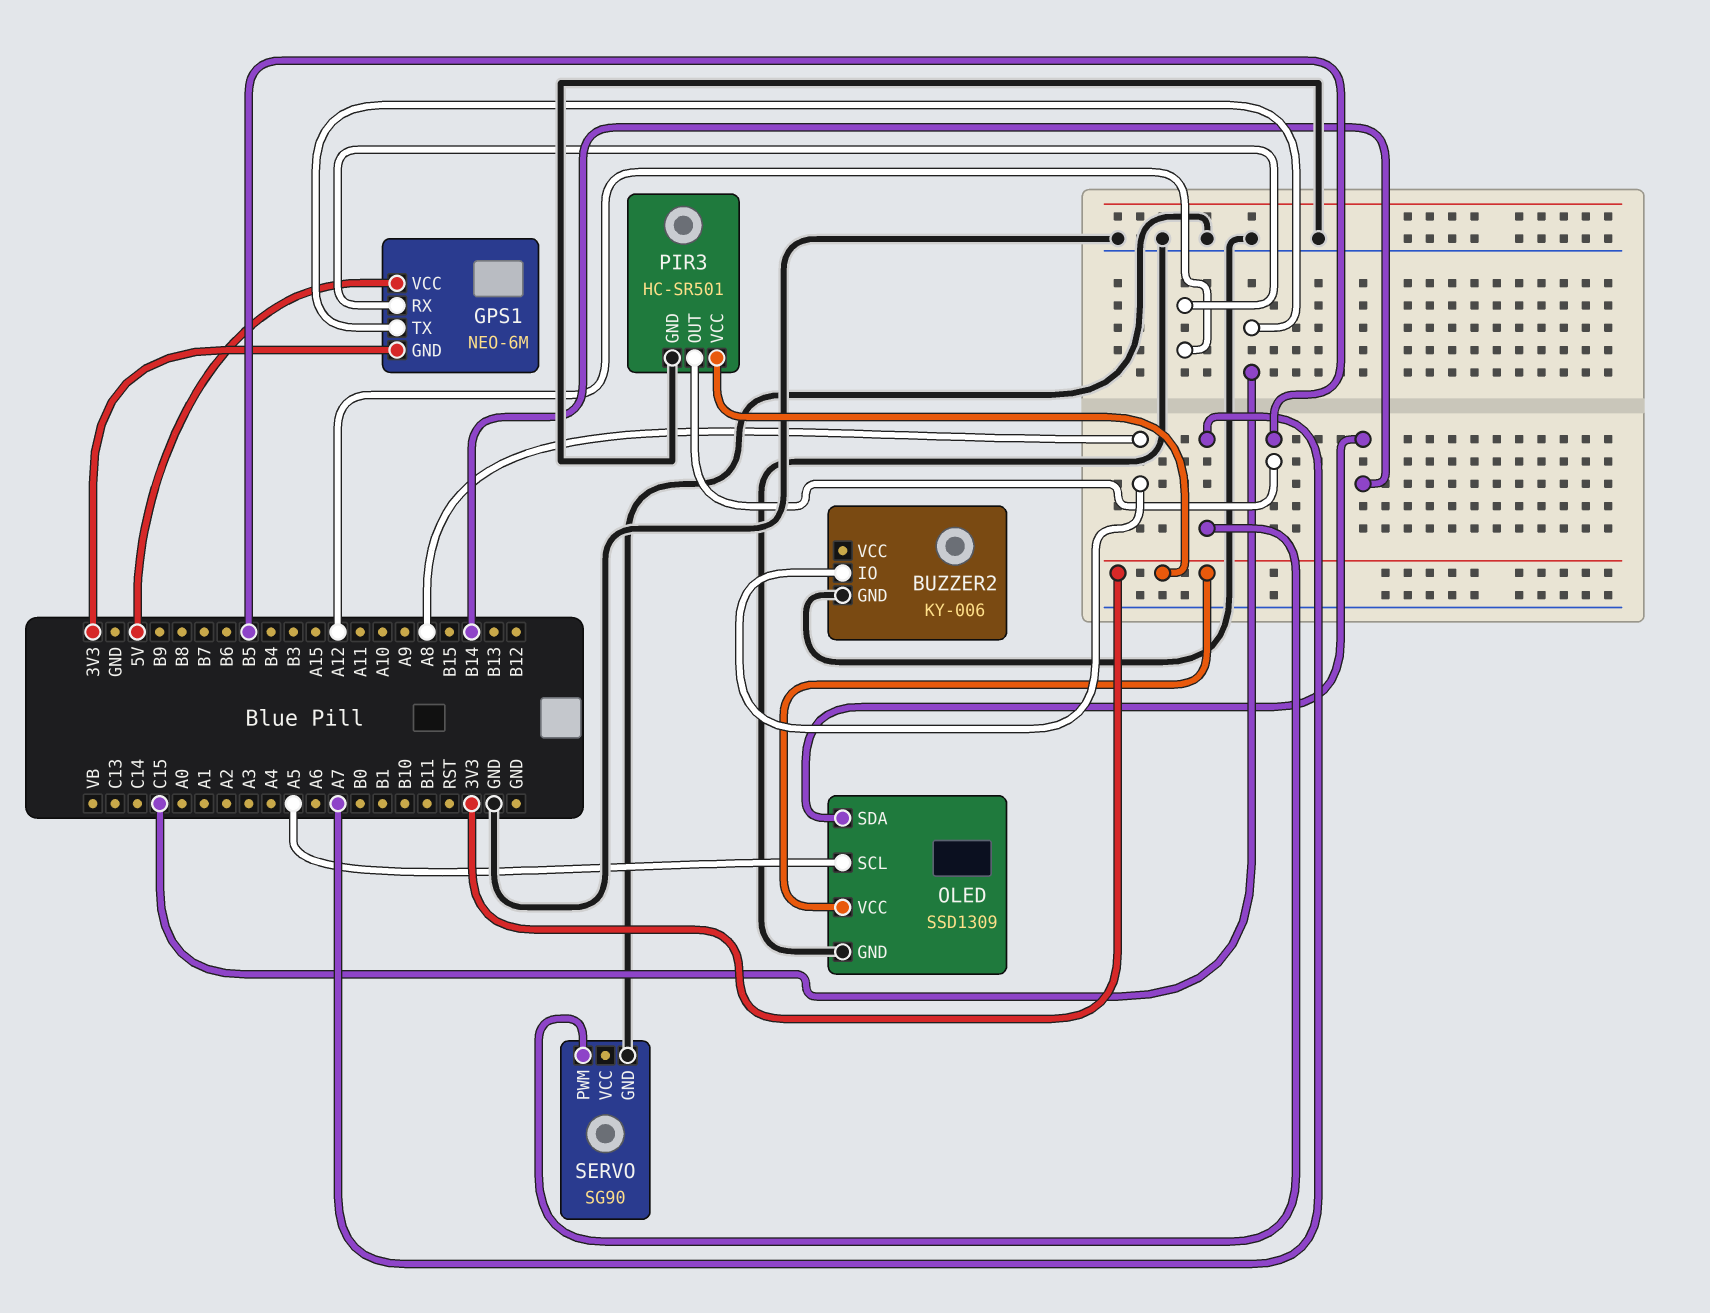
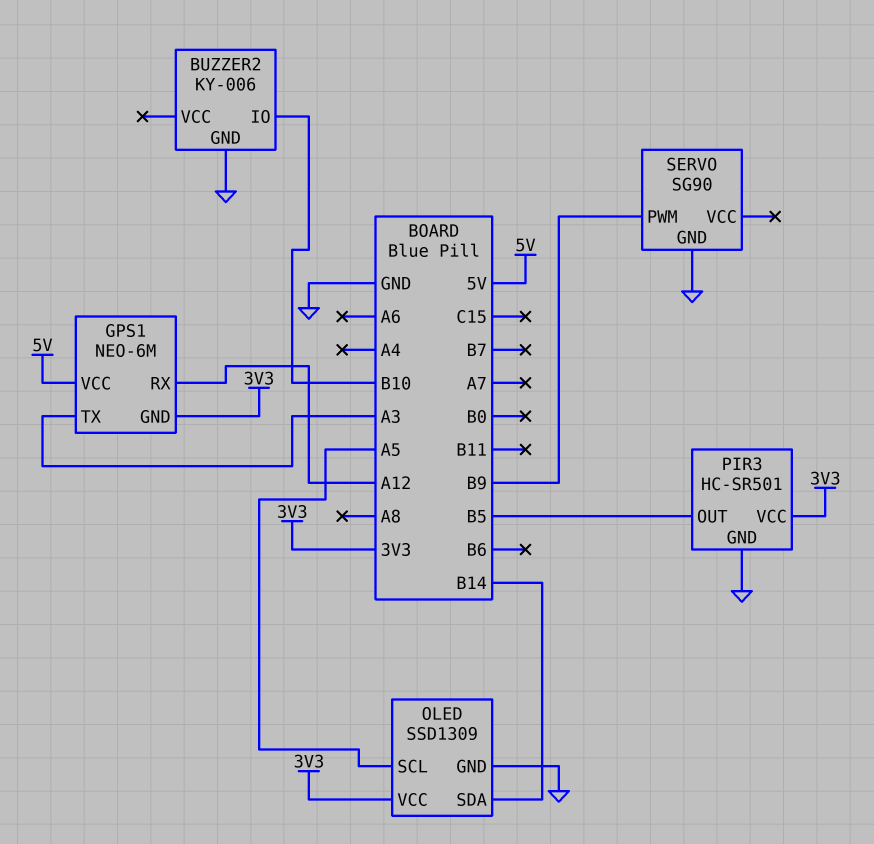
BUZZER2 pin IO: A8 -> B10
GPS1 pin TX: C15 -> A3
SERVO pin PWM: A7 -> B9

